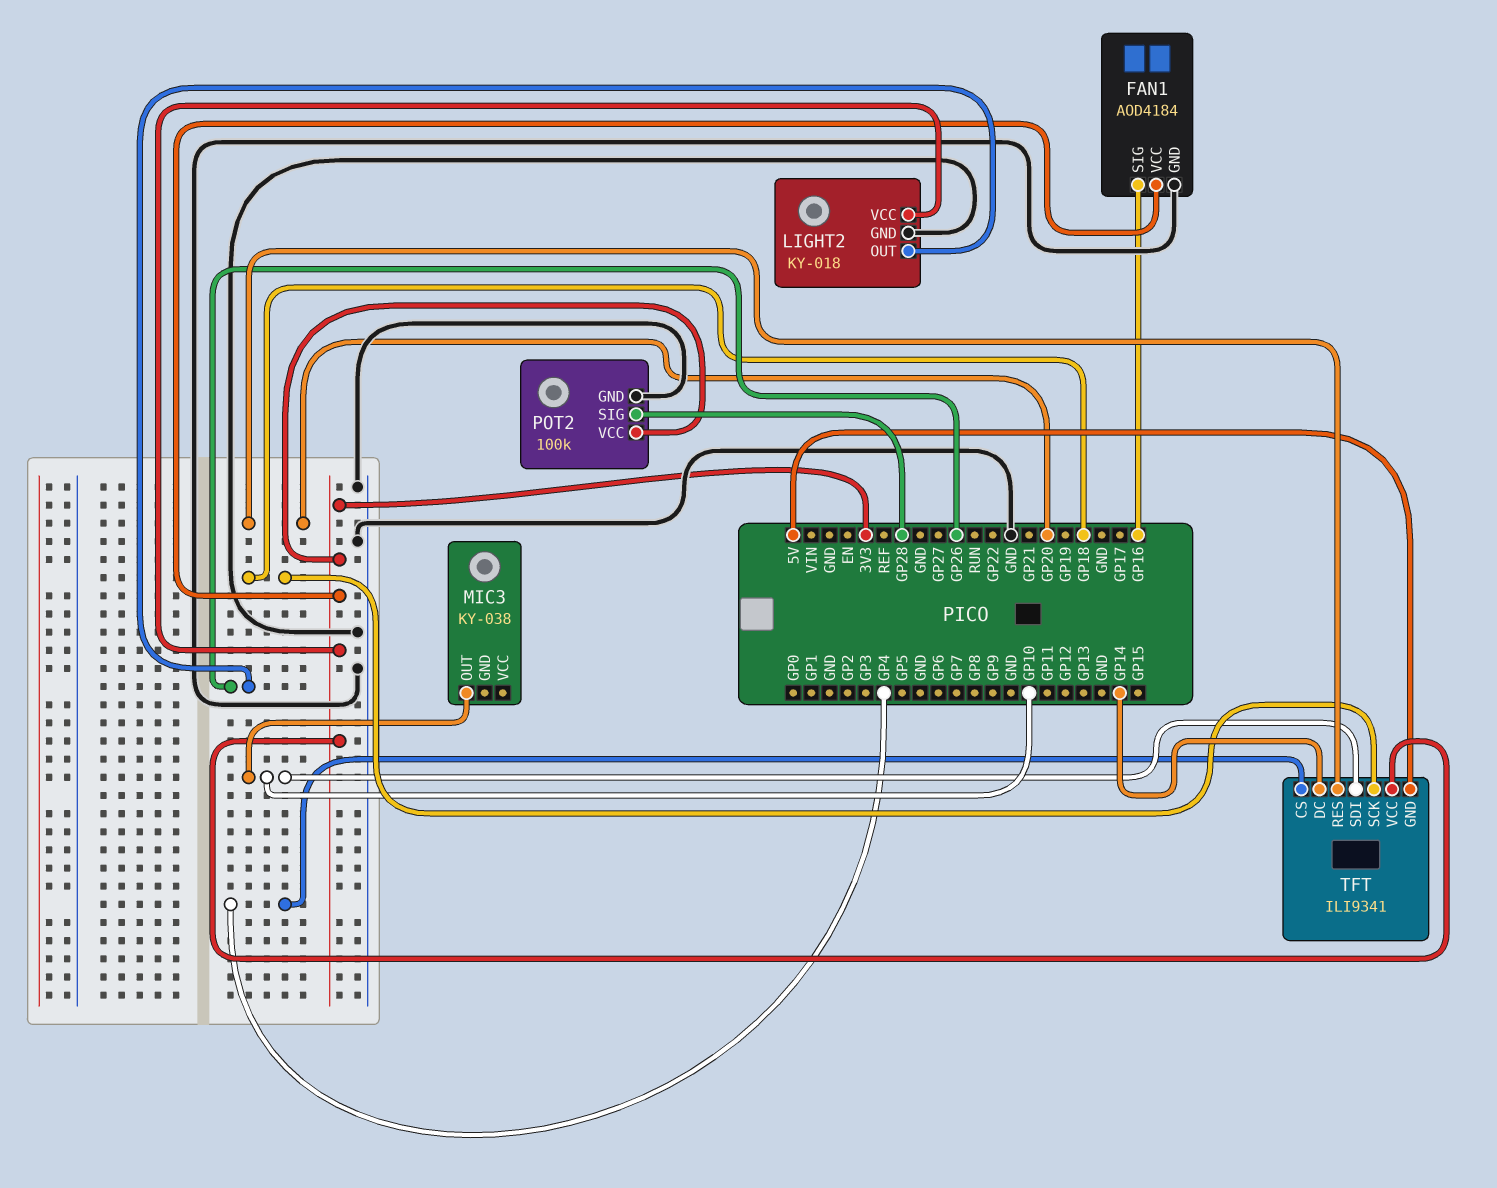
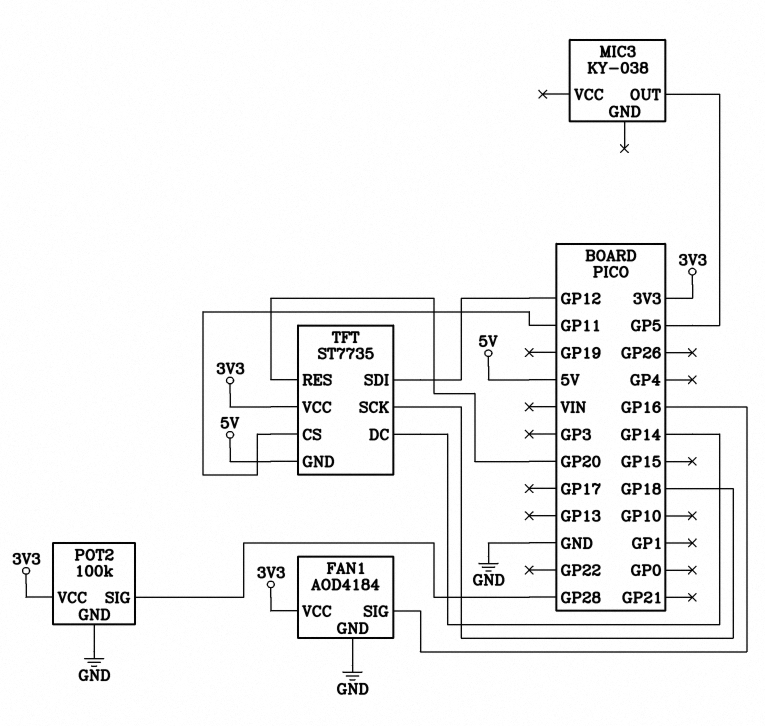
LIGHT2: KY-018 -> none
LIGHT2 pin GND: GND -> none
LIGHT2 pin OUT: GP26 -> none
LIGHT2 pin VCC: 3V3 -> none
MIC3 pin OUT: GP10 -> GP5
TFT: ILI9341 -> ST7735
TFT pin CS: GP4 -> GP11
TFT pin SDI: GP10 -> GP12

